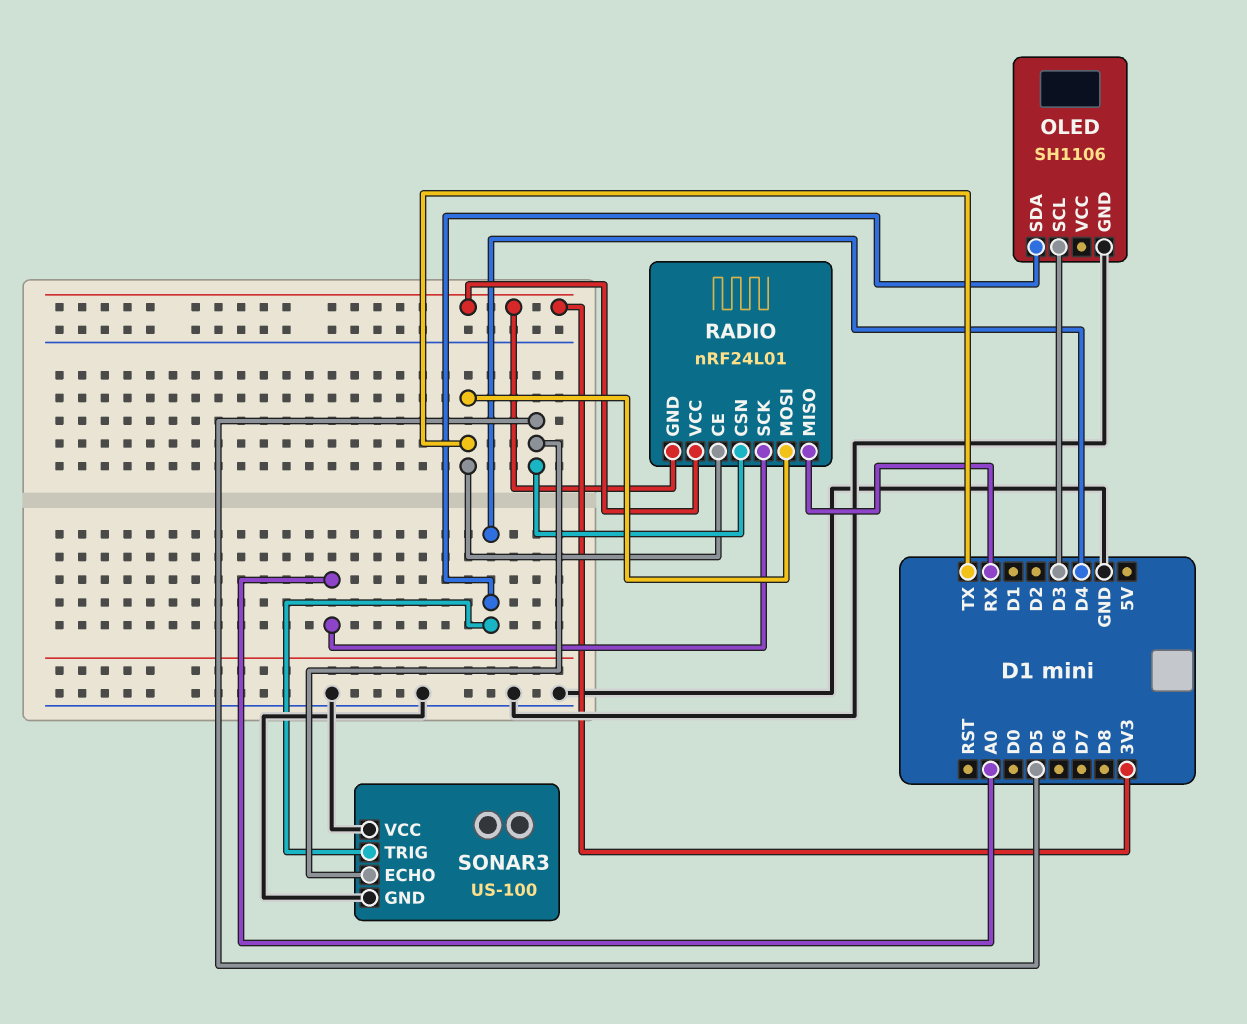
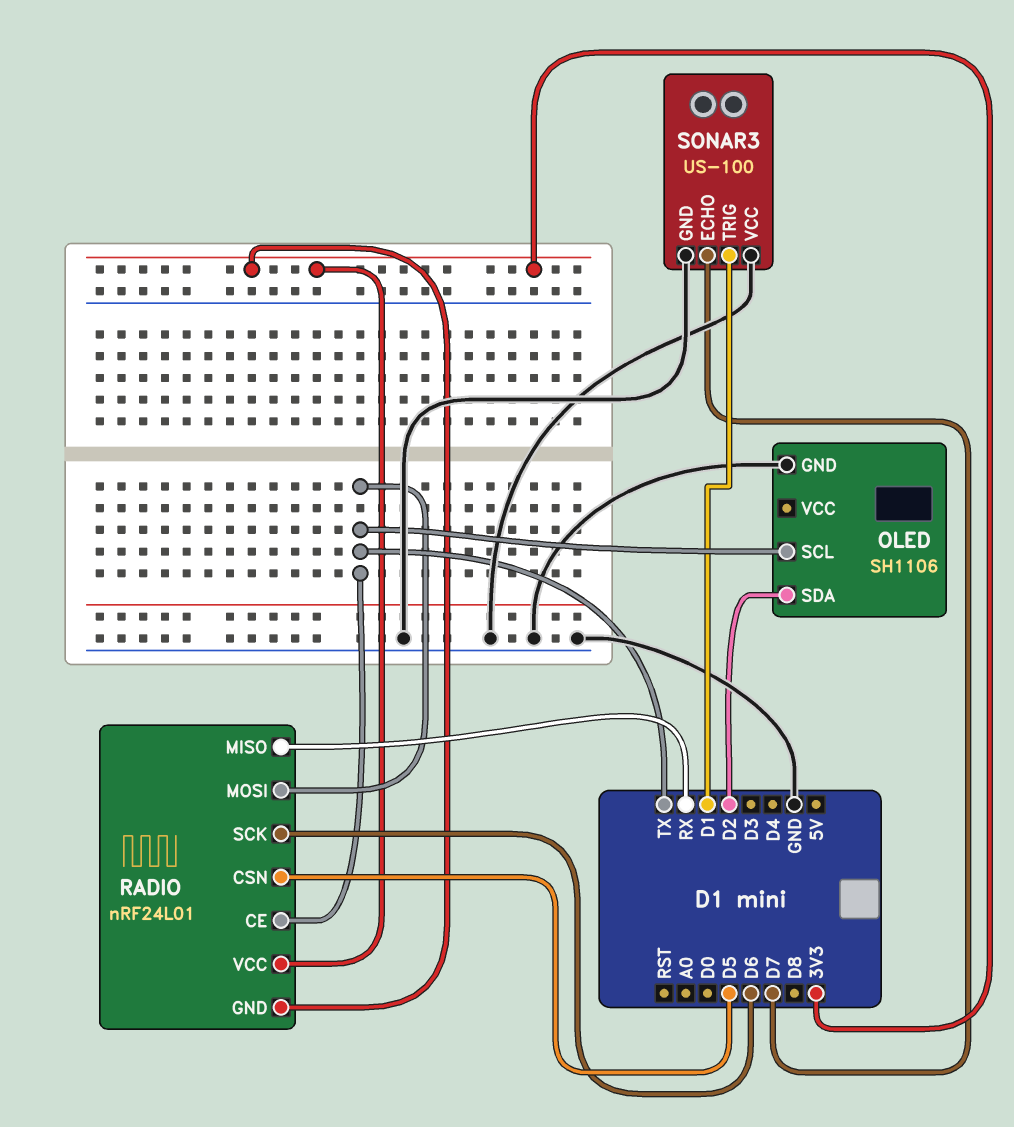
OLED pin SCL: D3 -> TX
OLED pin SDA: D4 -> D2
RADIO pin SCK: A0 -> D6
SONAR3 pin ECHO: D5 -> D7
SONAR3 pin TRIG: D4 -> D1

